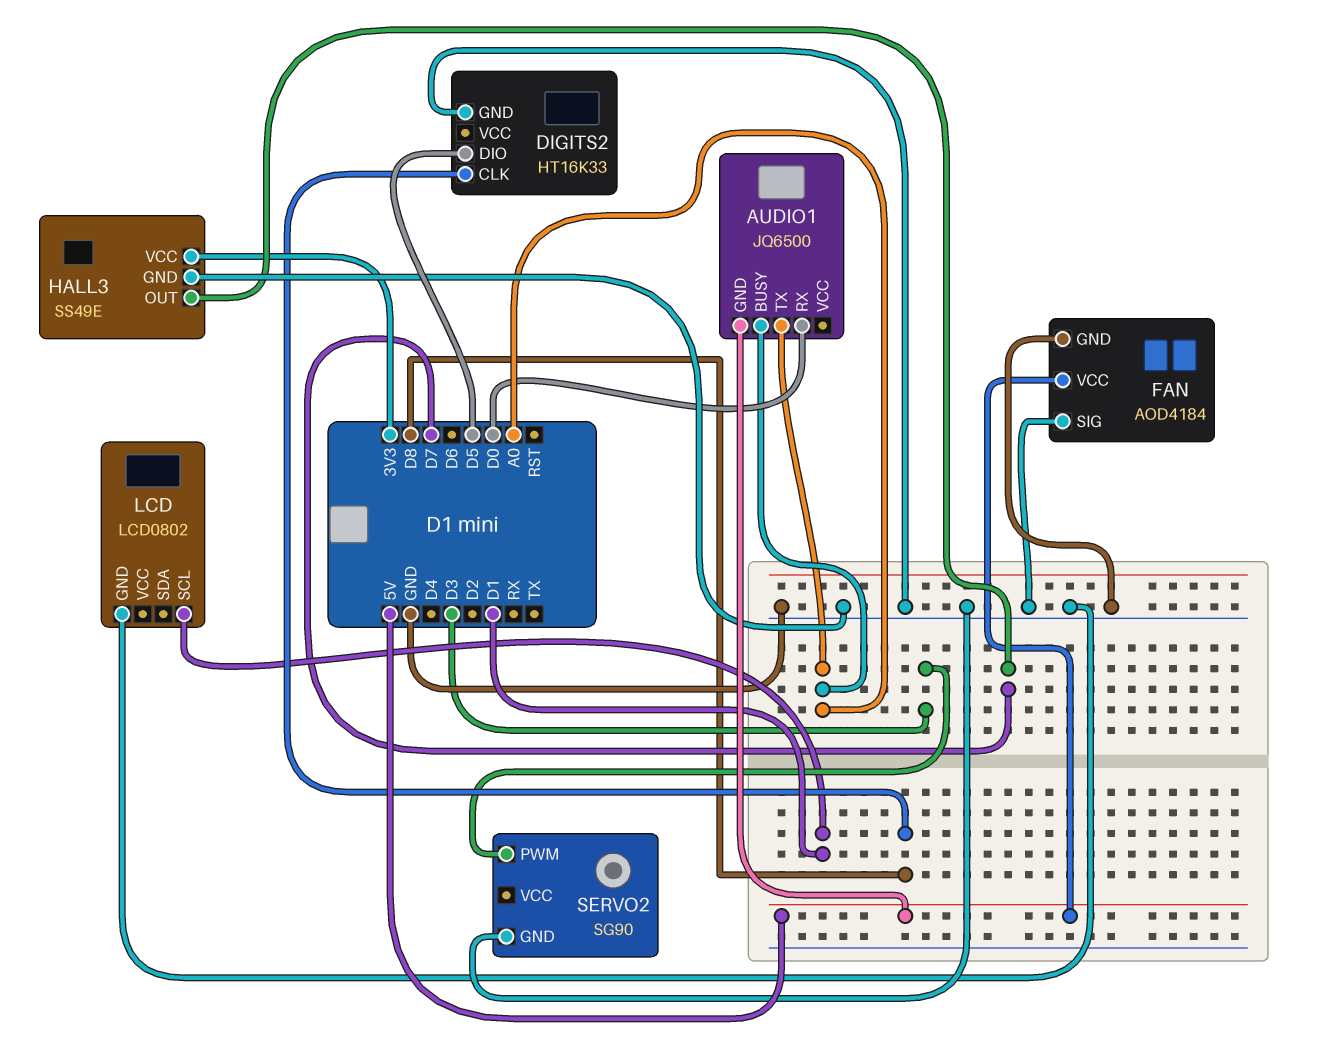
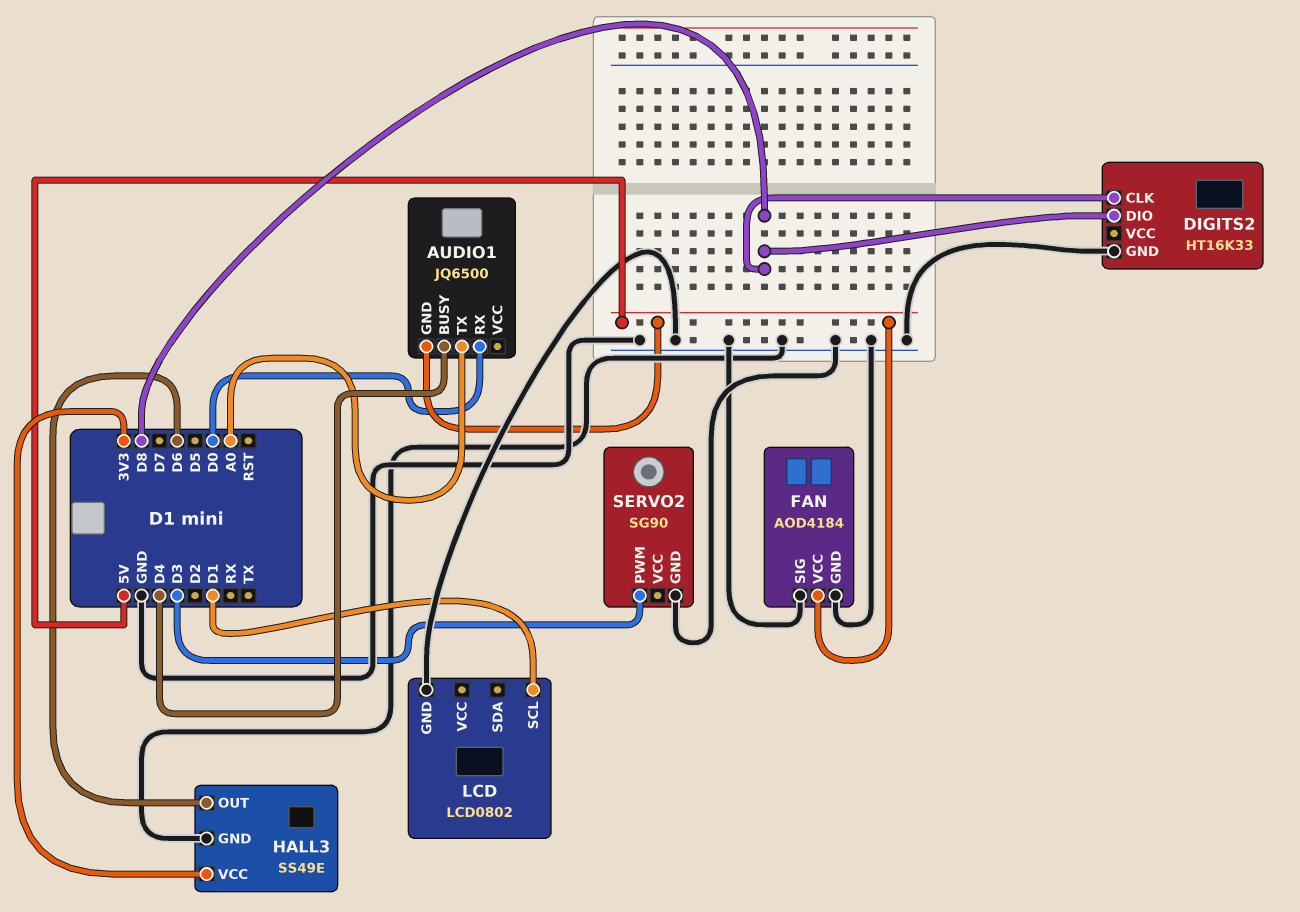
AUDIO1 pin BUSY: A0 -> D4
DIGITS2 pin DIO: D5 -> D8
HALL3 pin OUT: D7 -> D6

